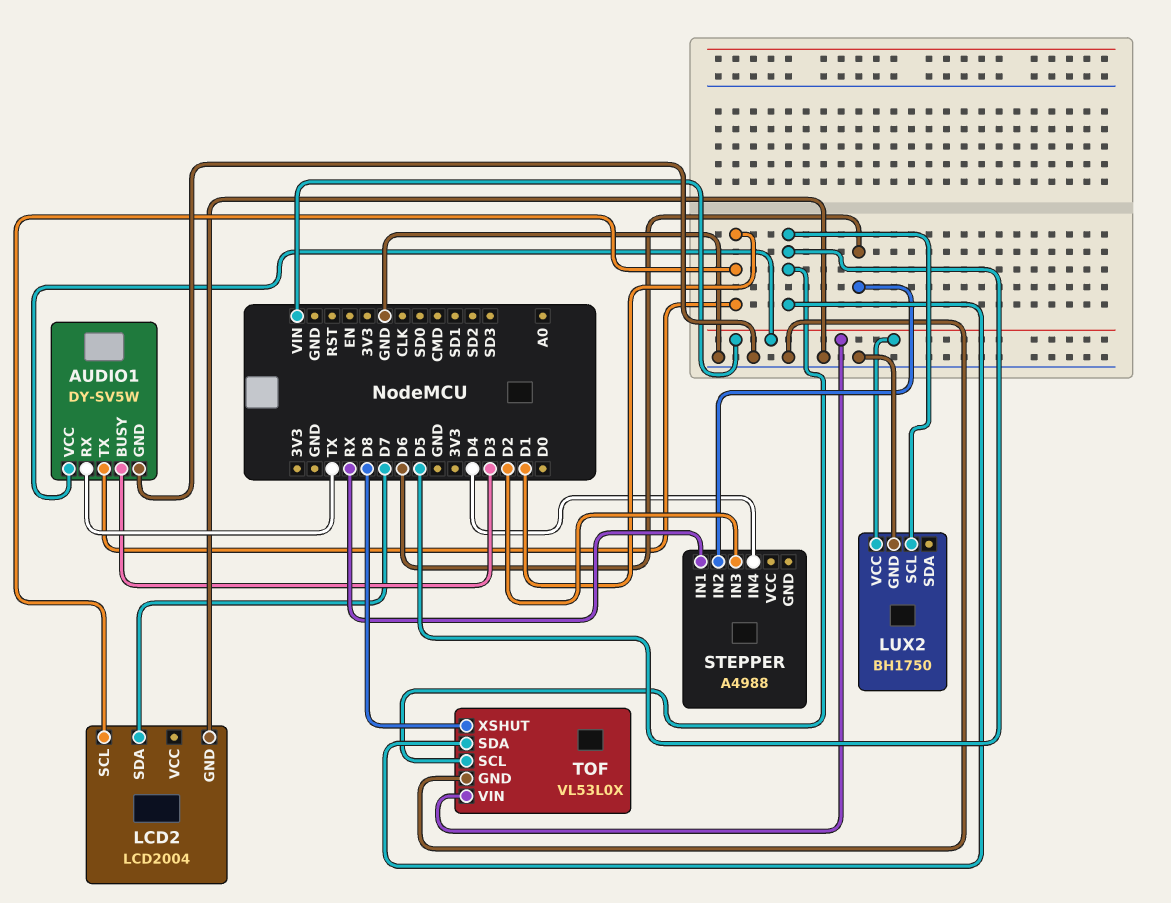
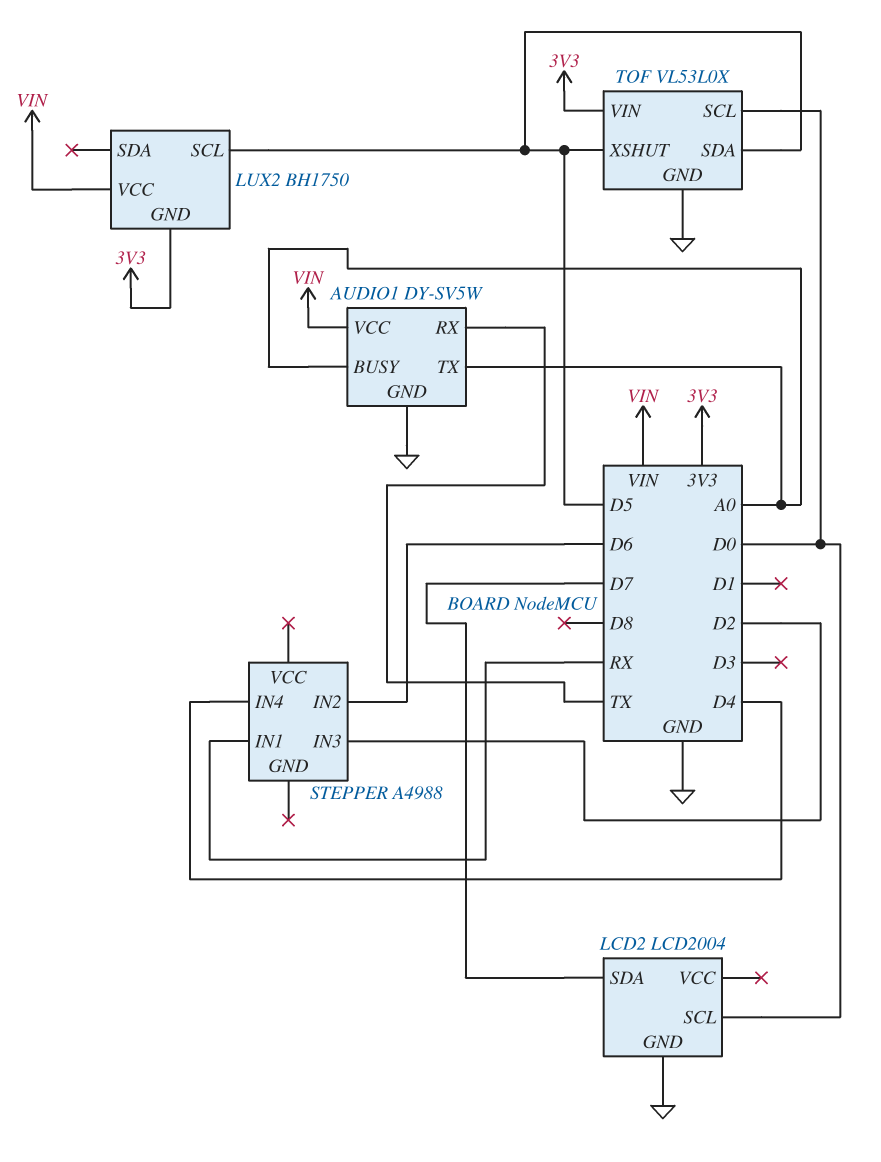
AUDIO1 pin BUSY: D3 -> A0
AUDIO1 pin TX: D1 -> A0
LCD2 pin SCL: D1 -> D0
LUX2 pin GND: GND -> 3V3
TOF pin SCL: D5 -> D0
TOF pin VIN: VIN -> 3V3
TOF pin XSHUT: D8 -> D5

